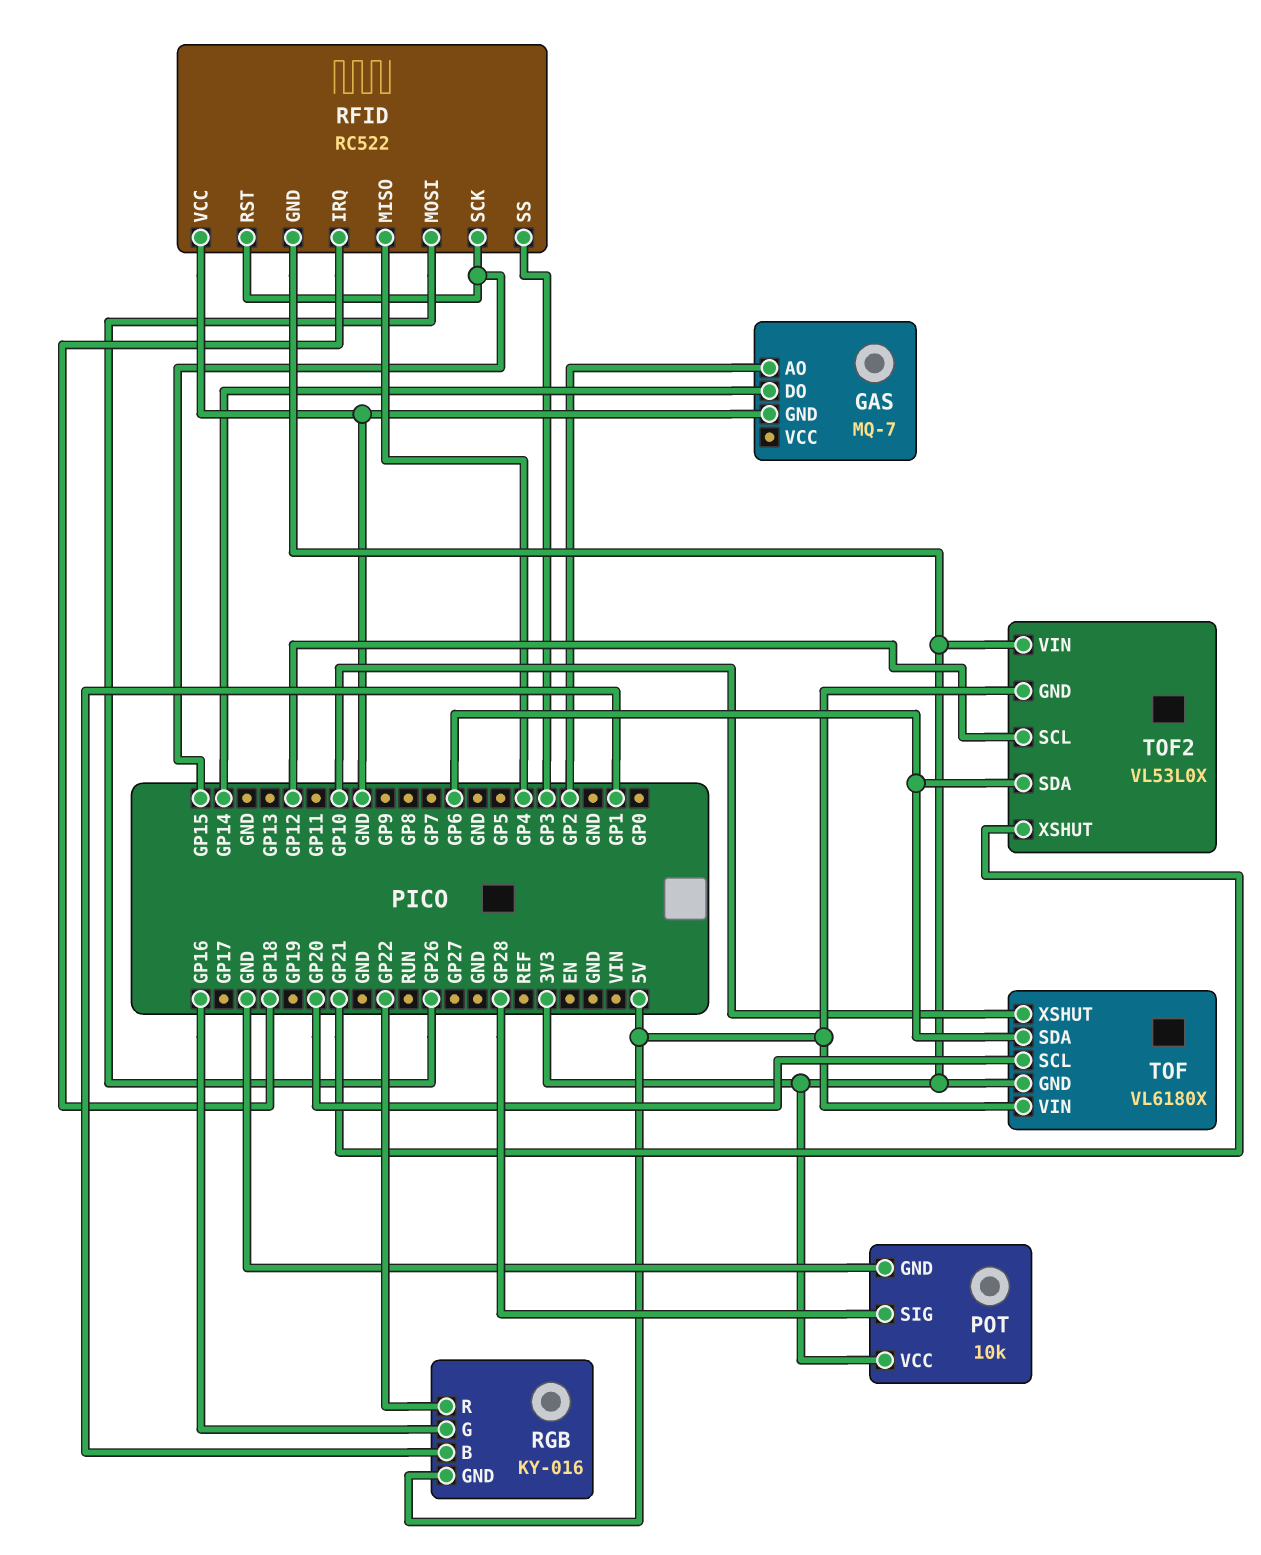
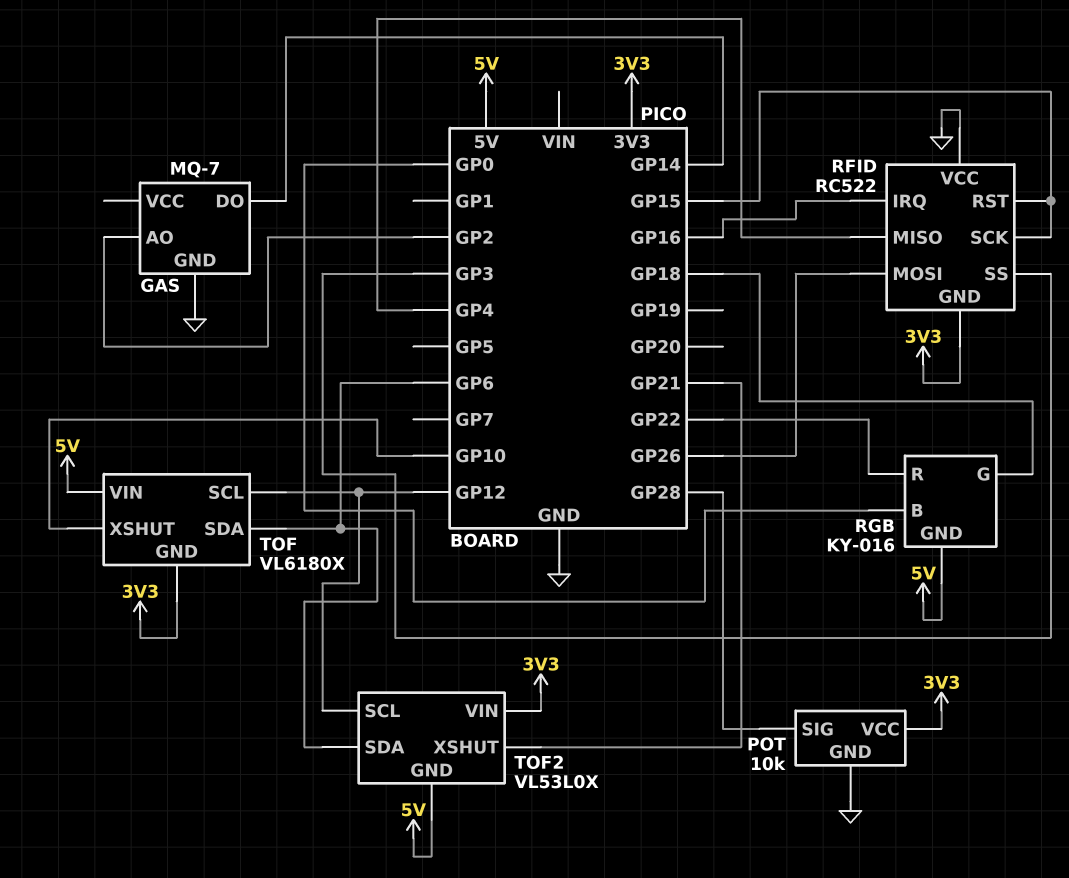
RFID pin IRQ: GP18 -> GP16
RGB pin B: GP1 -> GP0
RGB pin G: GP16 -> GP18
TOF pin SCL: GP20 -> GP12

